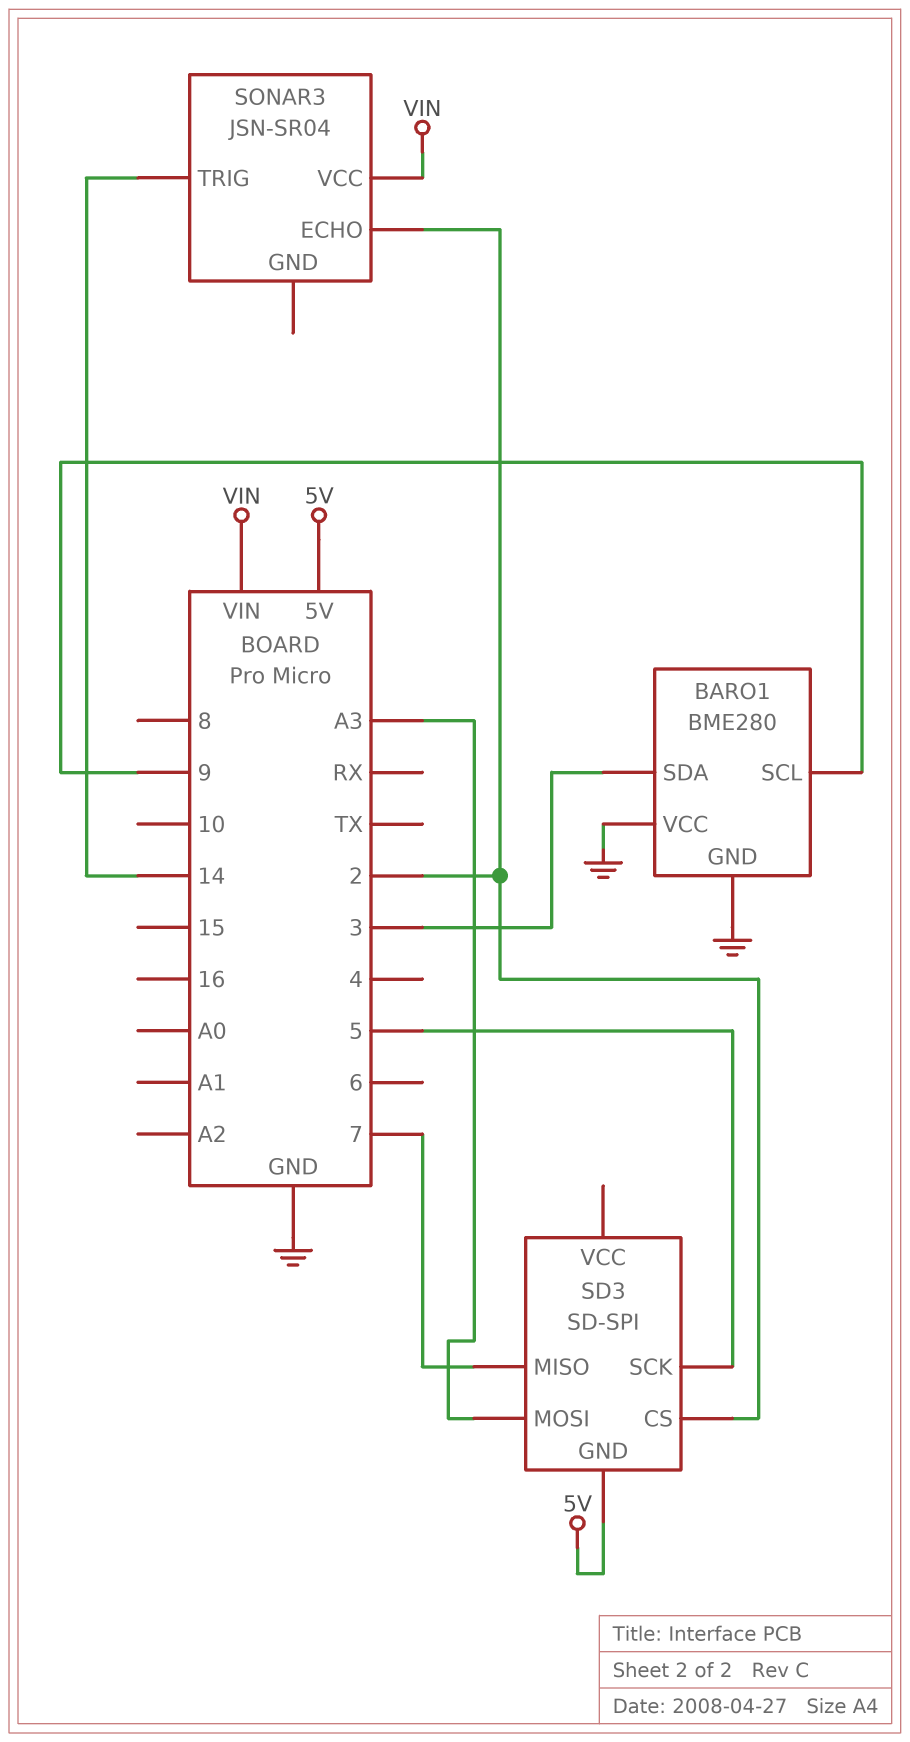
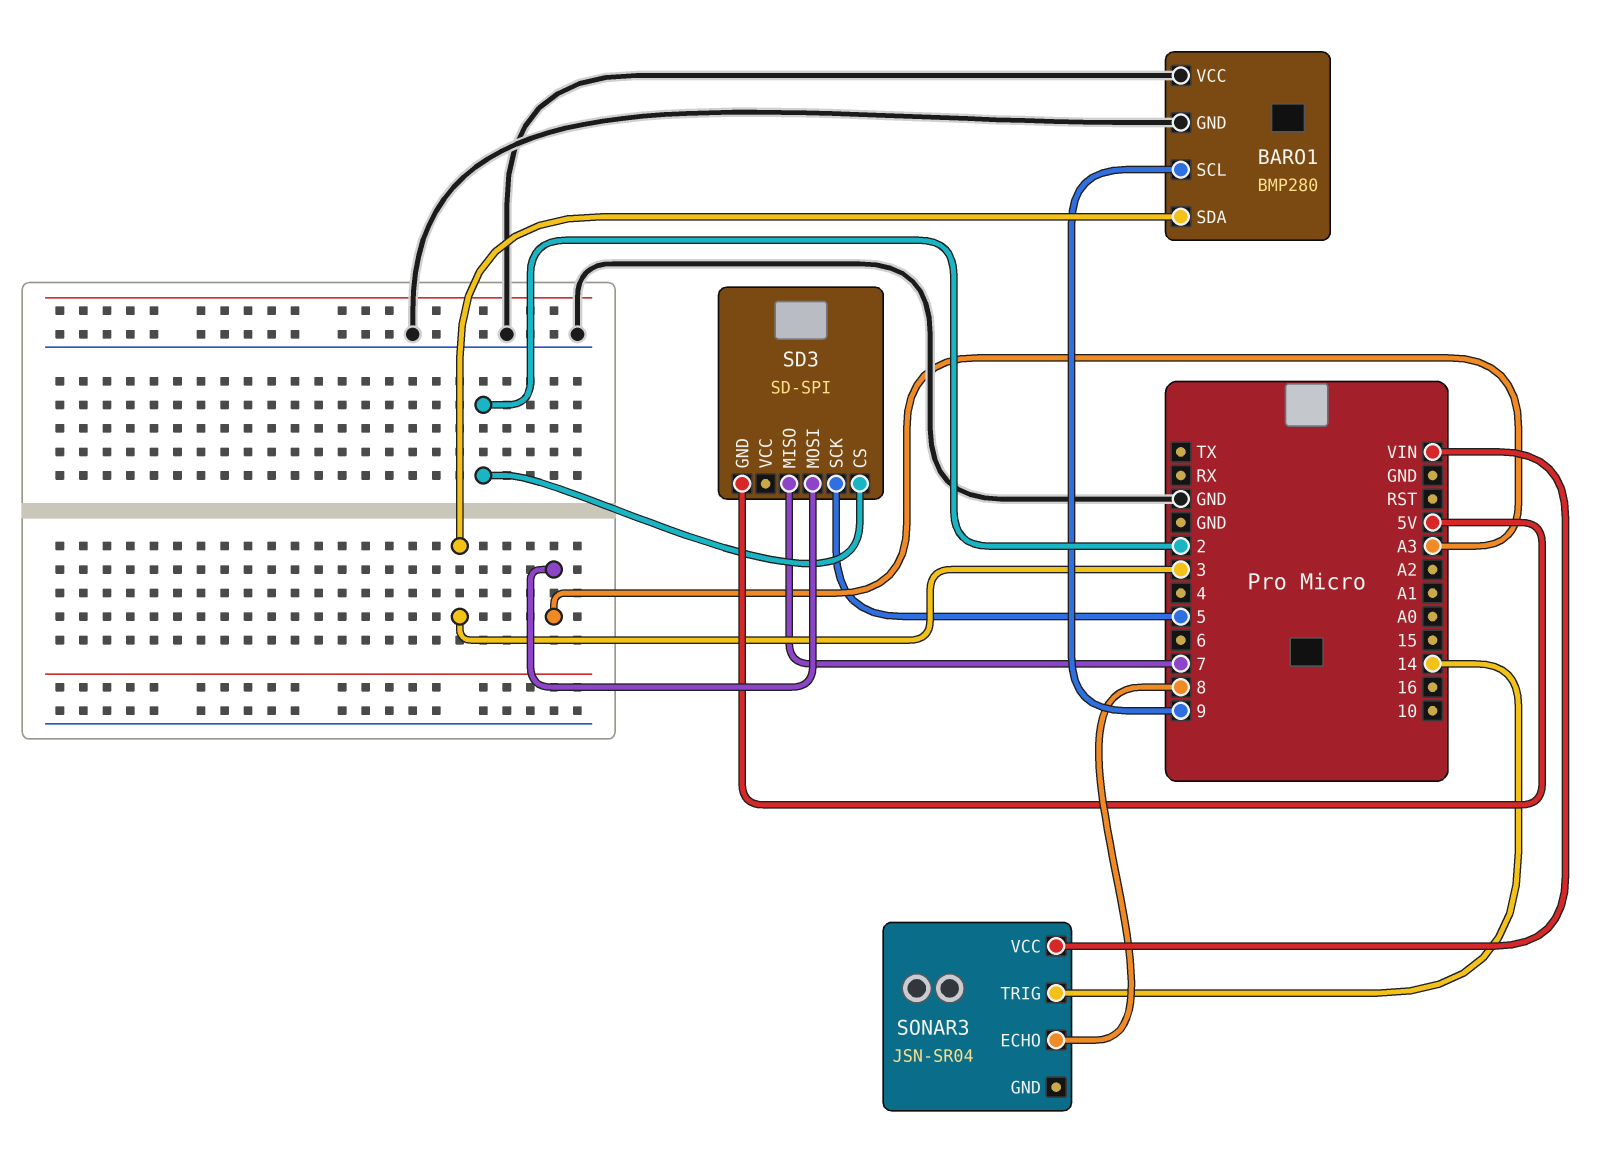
BARO1: BME280 -> BMP280
SONAR3 pin ECHO: 2 -> 8

